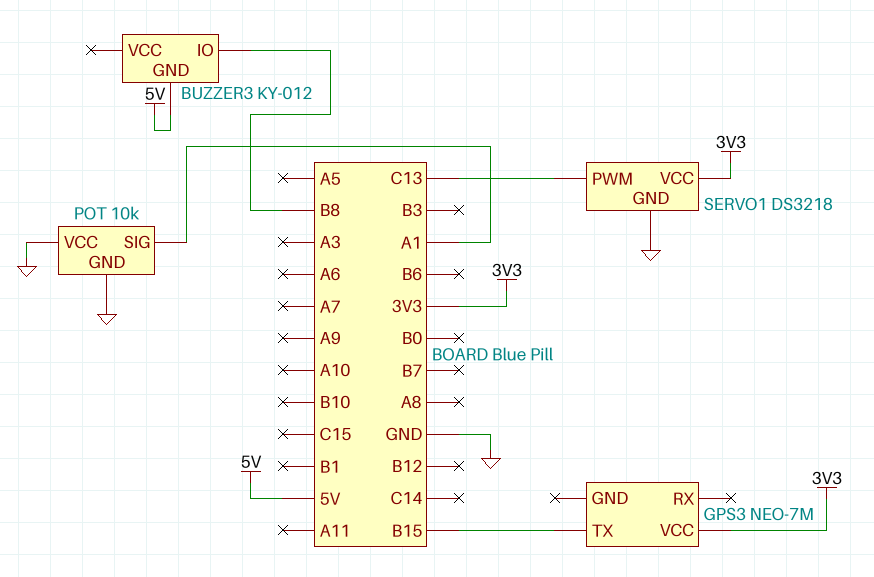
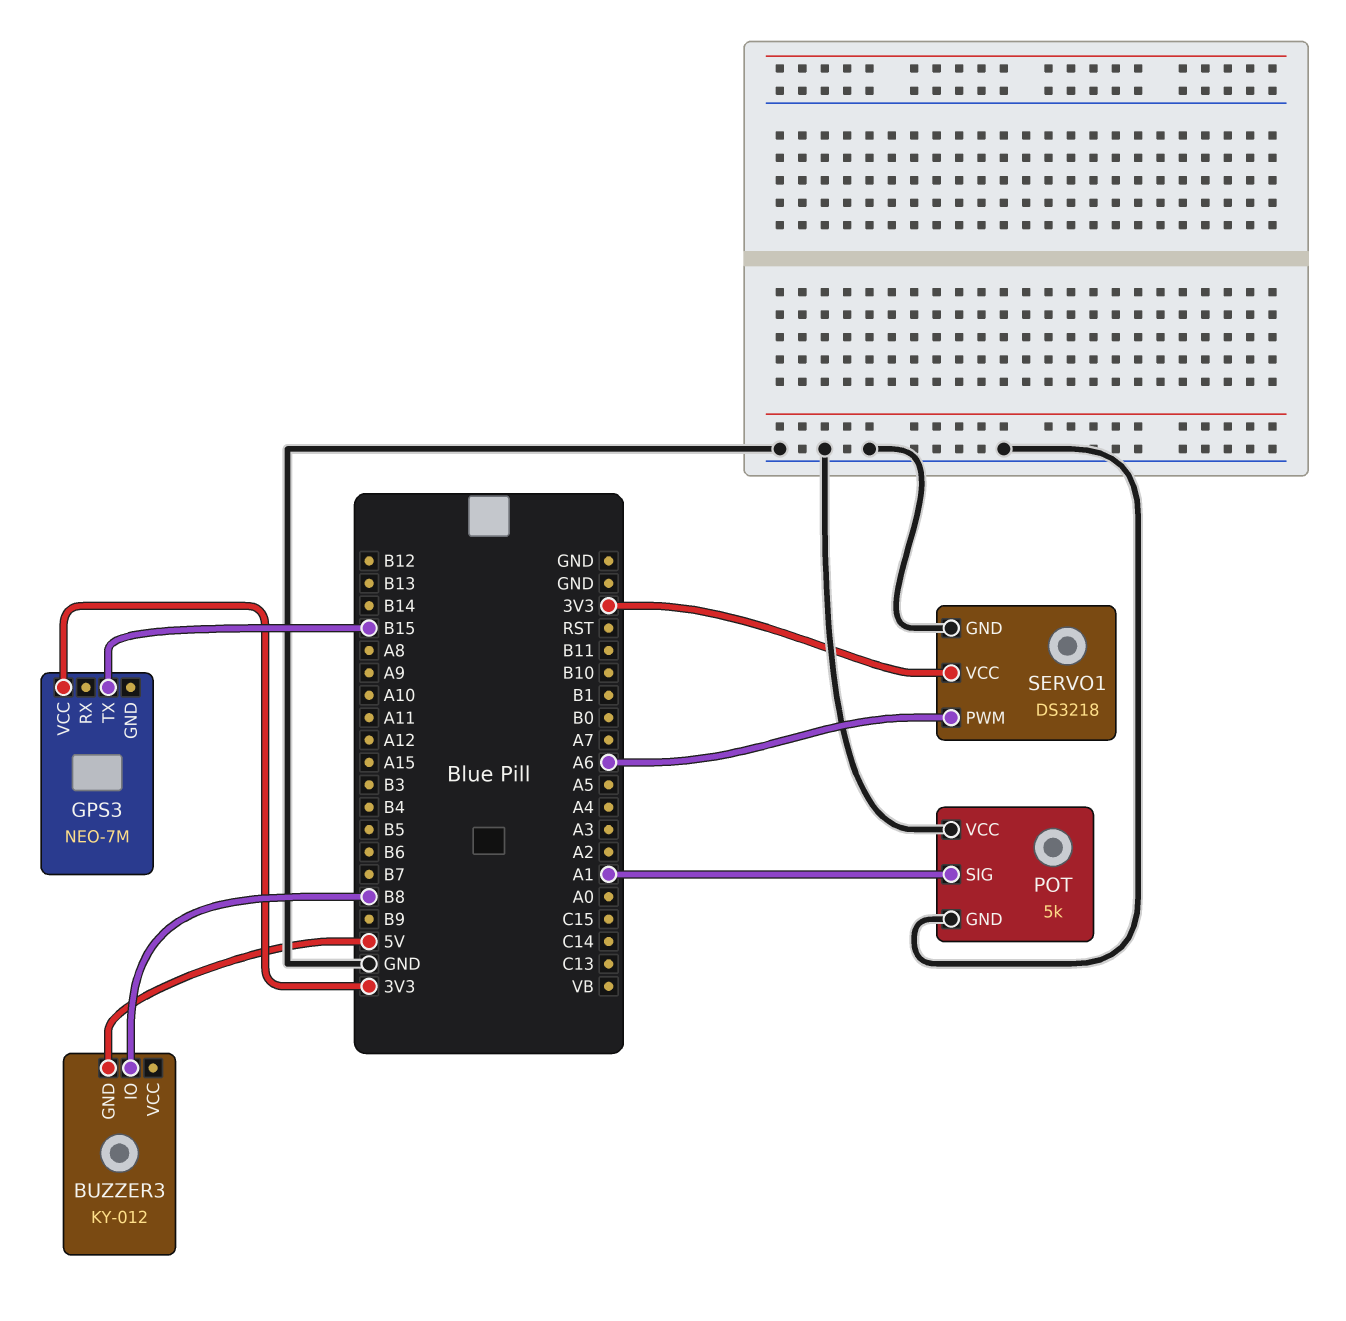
POT: 10k -> 5k
SERVO1 pin PWM: C13 -> A6

